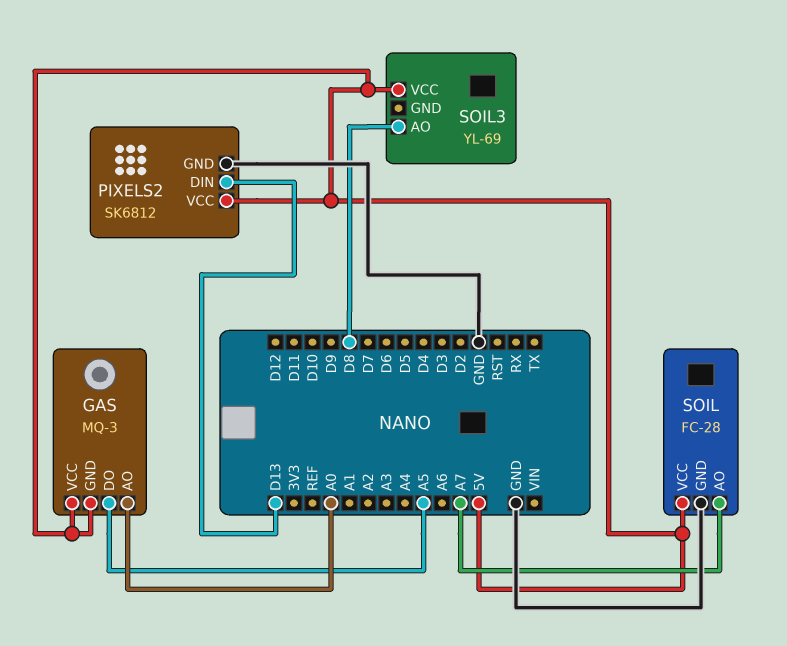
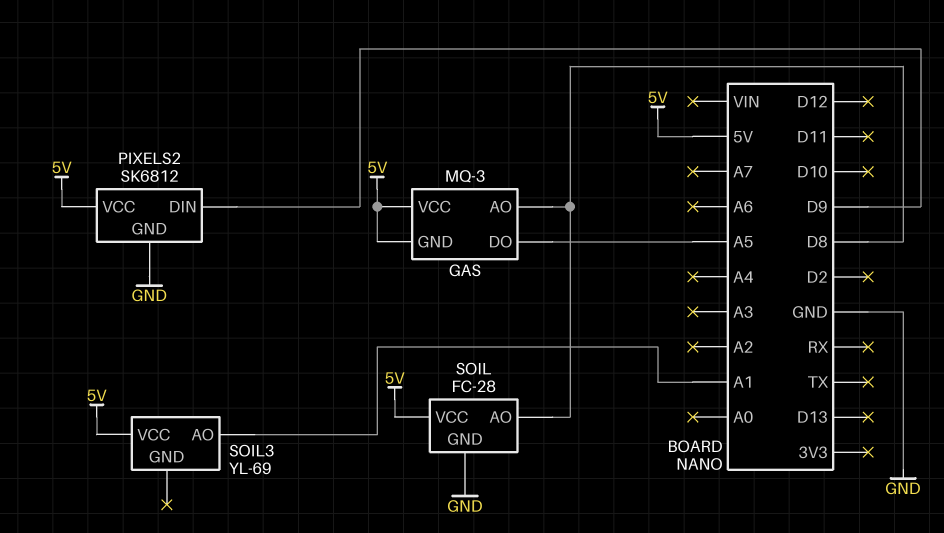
GAS pin AO: A0 -> D8
PIXELS2 pin DIN: D13 -> D9
SOIL pin AO: A7 -> D8
SOIL3 pin AO: D8 -> A1

